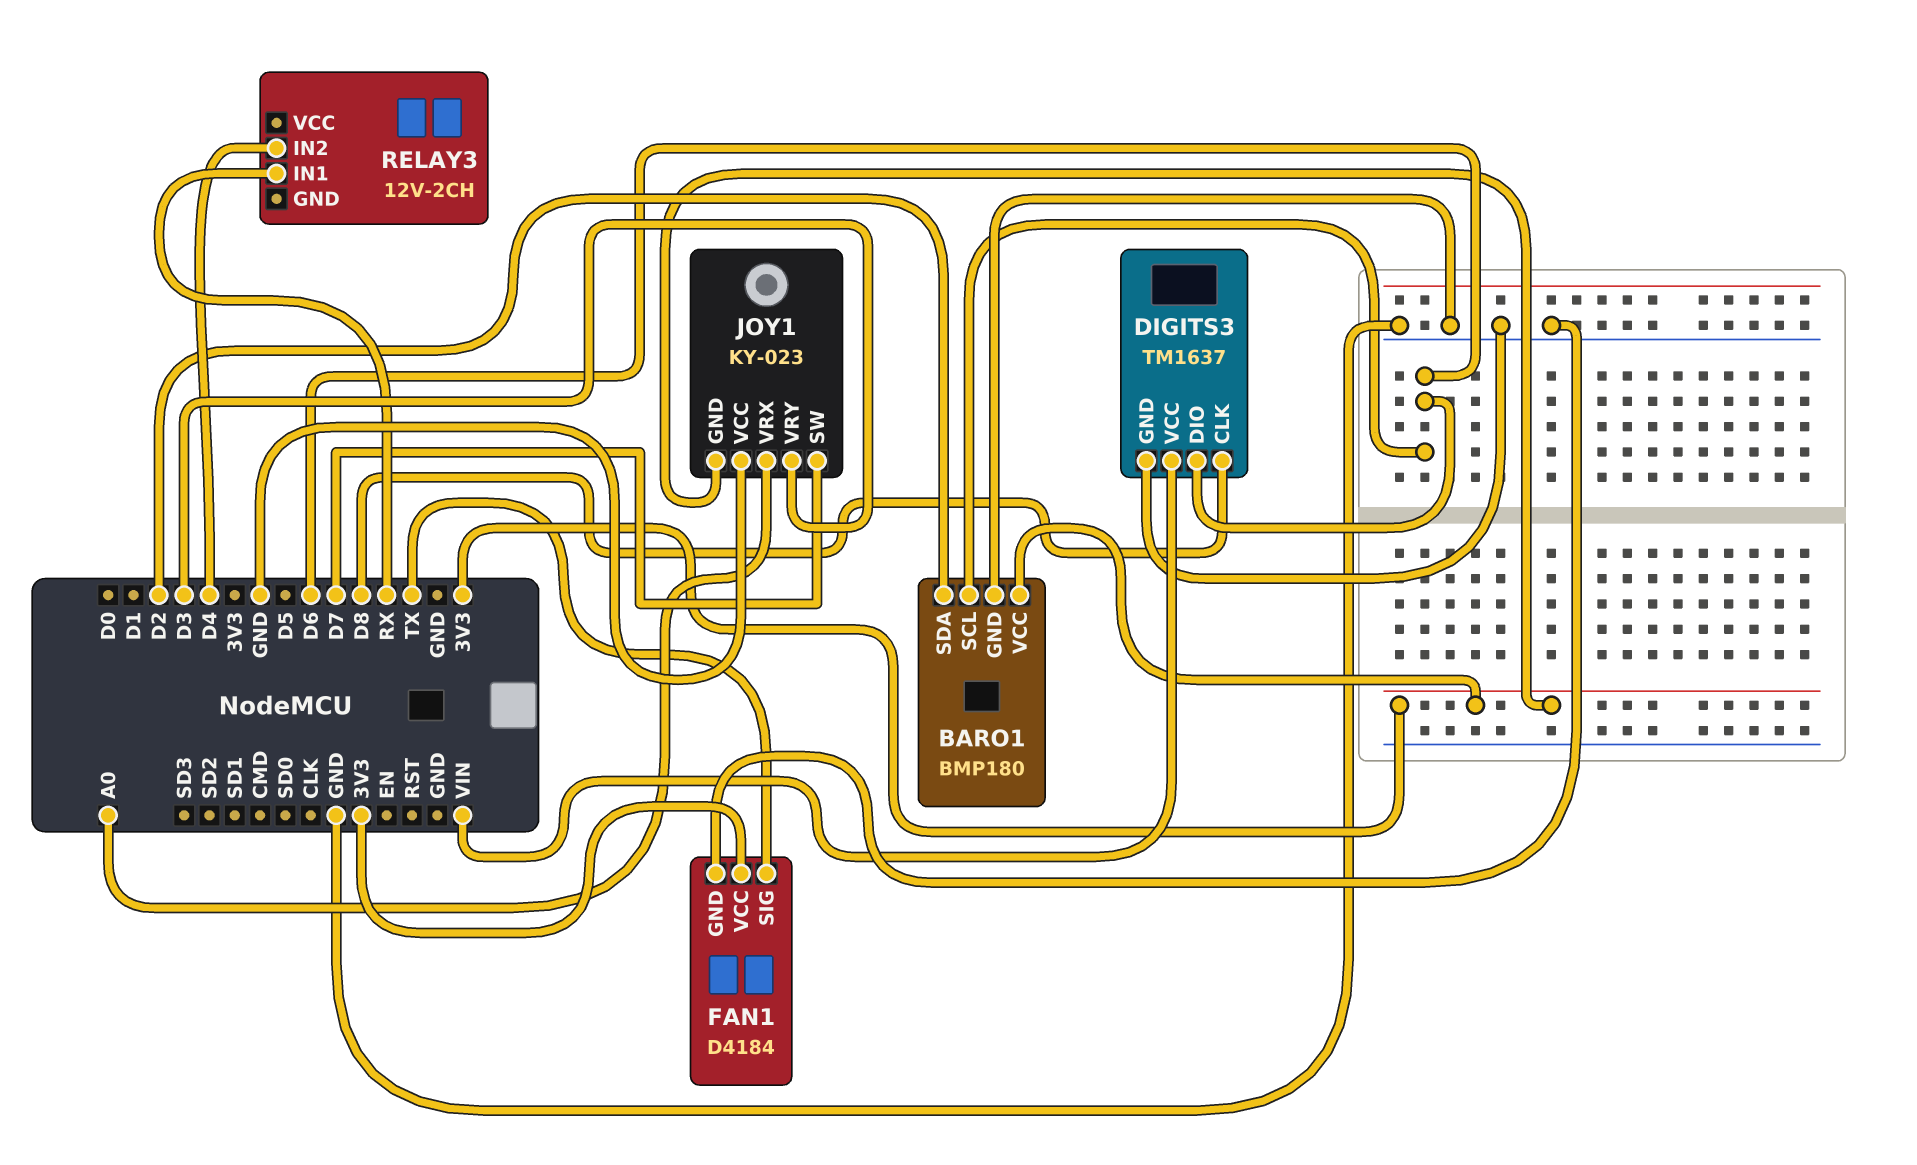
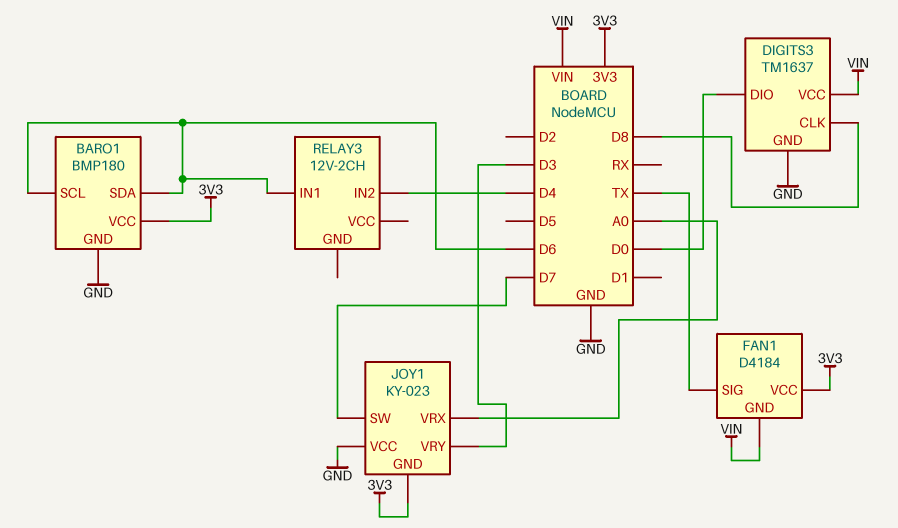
BARO1 pin SDA: D2 -> D6
DIGITS3 pin DIO: D6 -> D0
FAN1 pin GND: GND -> VIN
RELAY3 pin IN1: RX -> D6

